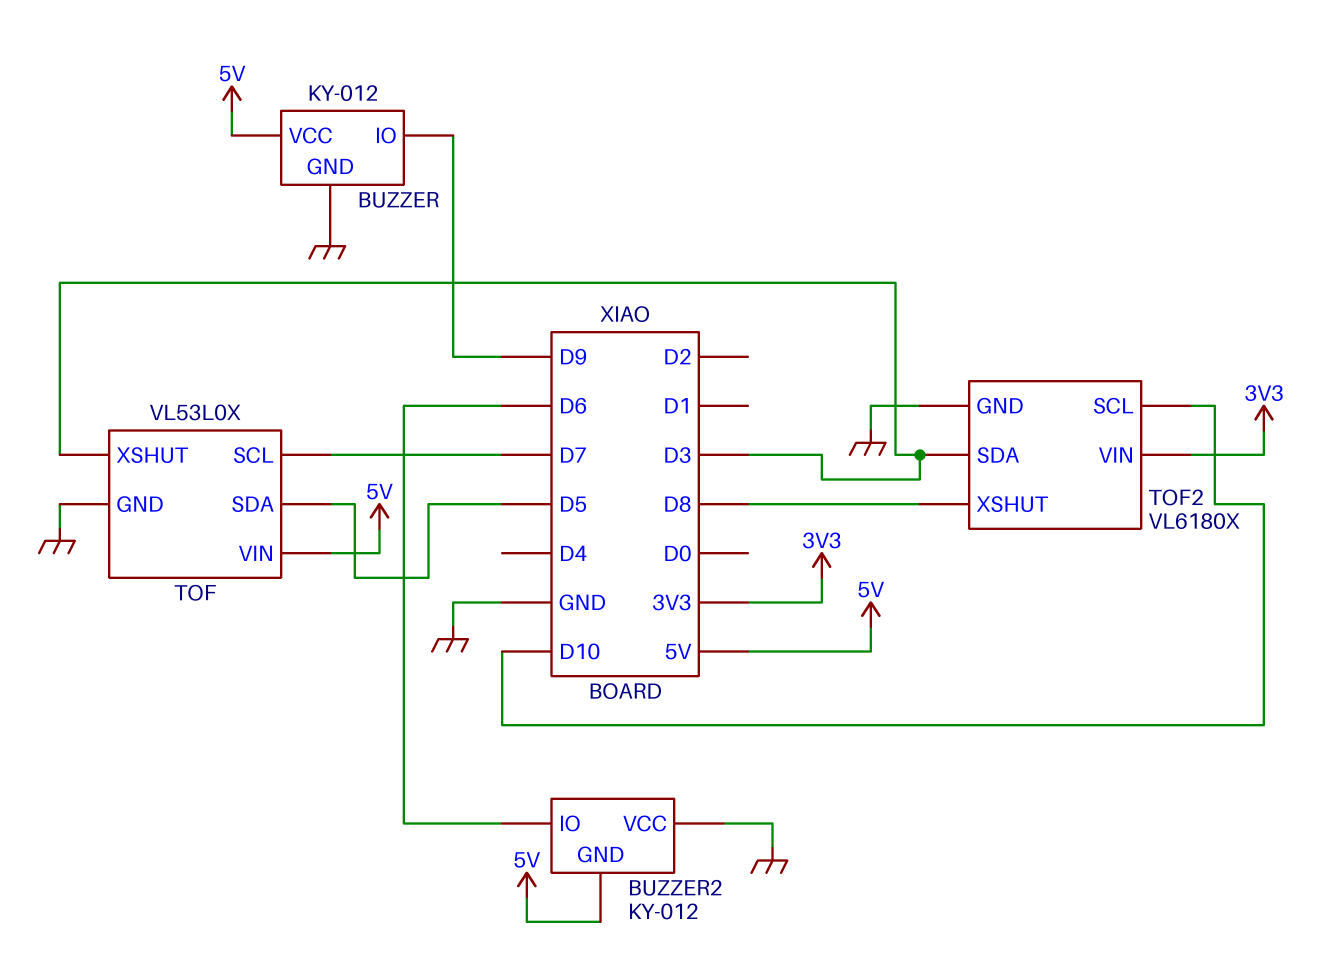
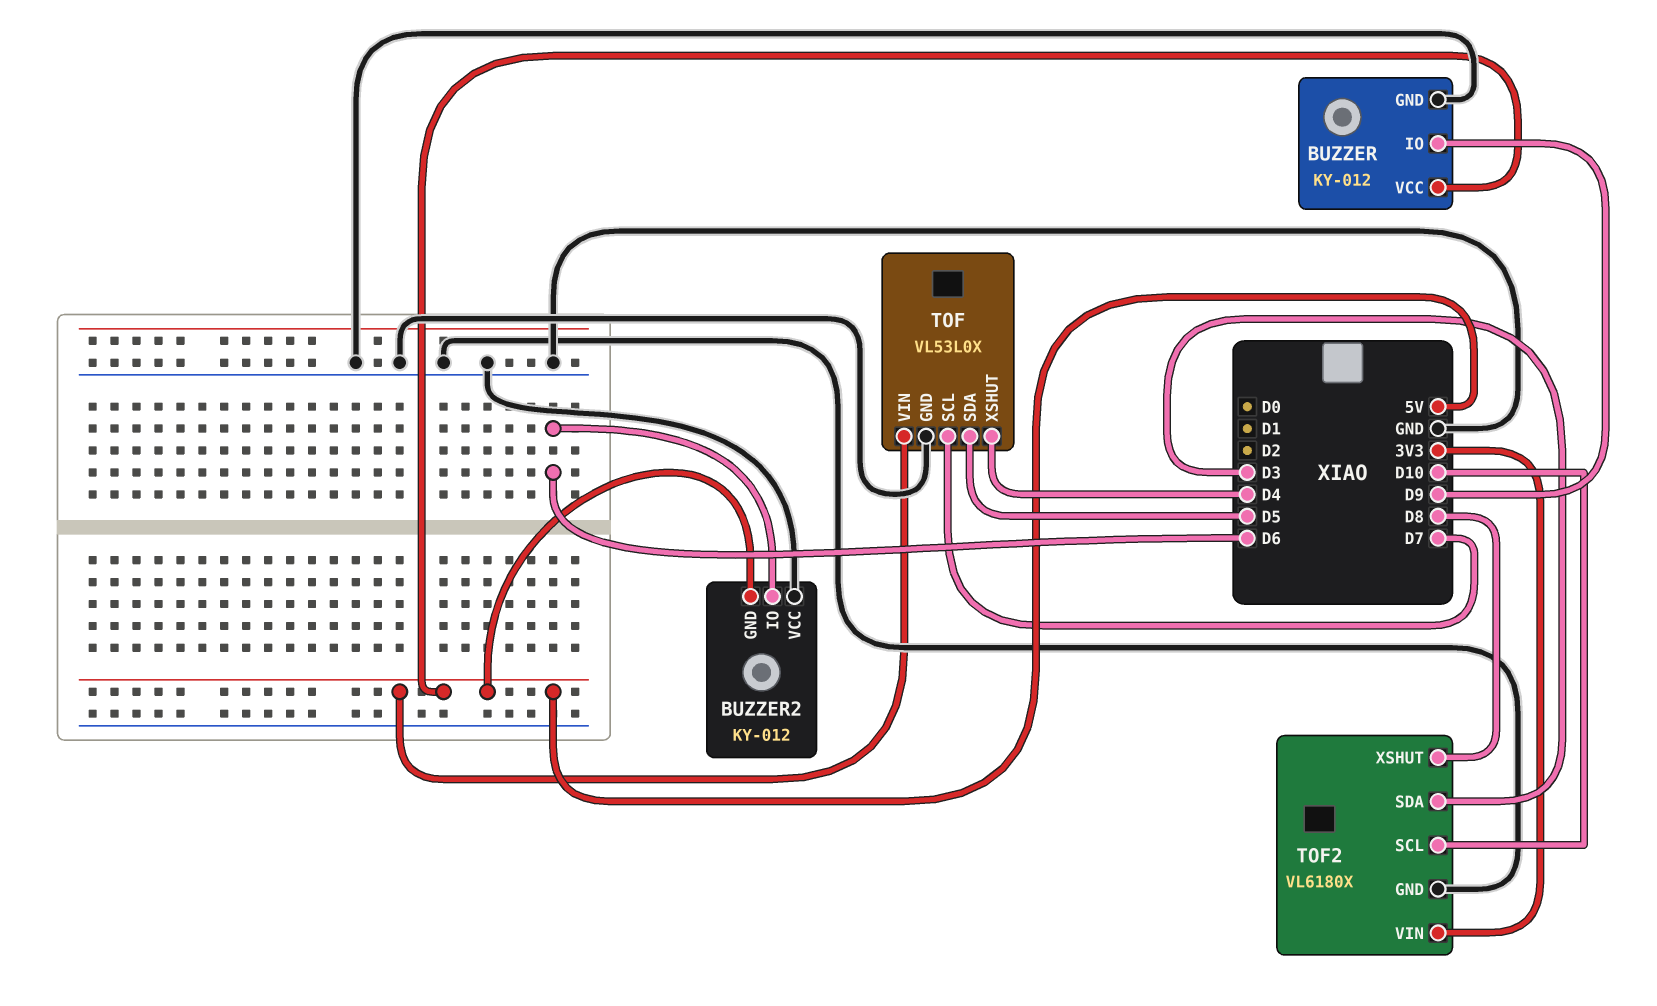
TOF pin XSHUT: D3 -> D4

